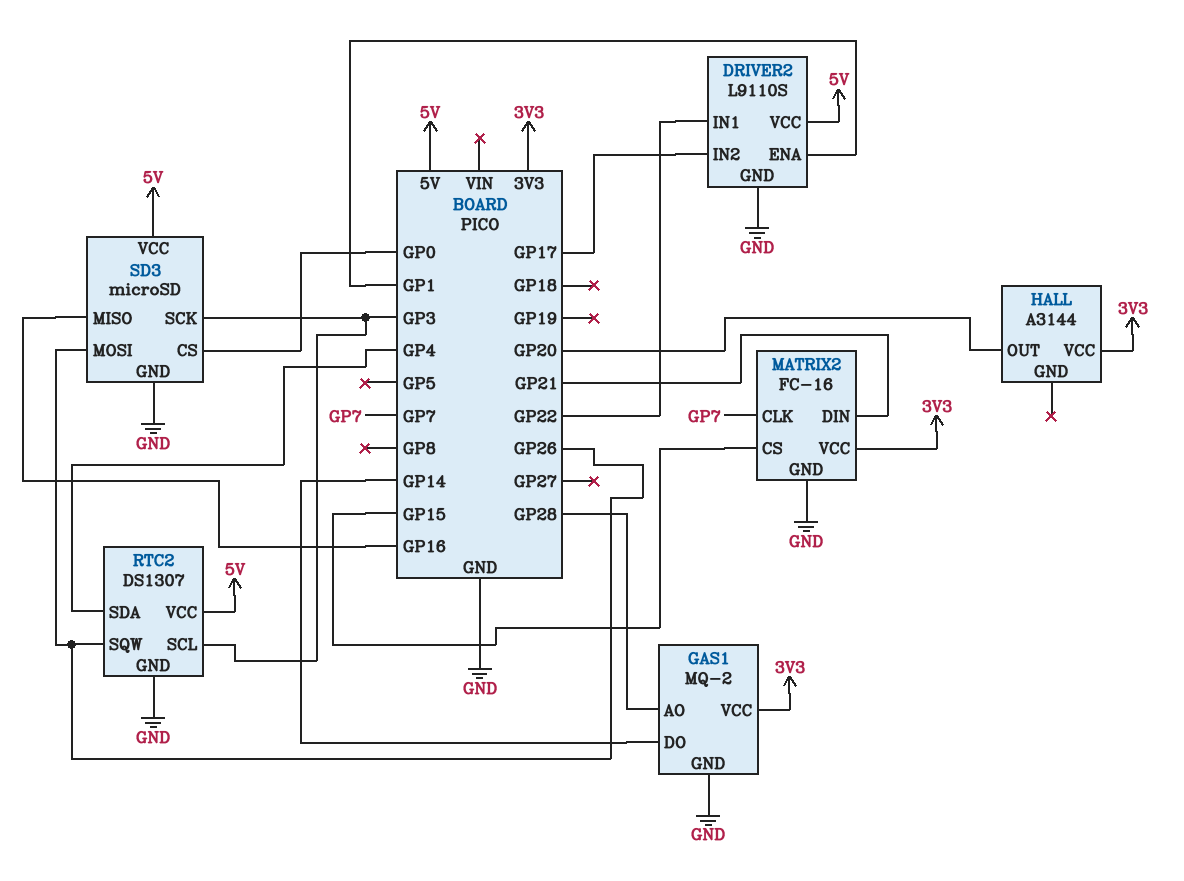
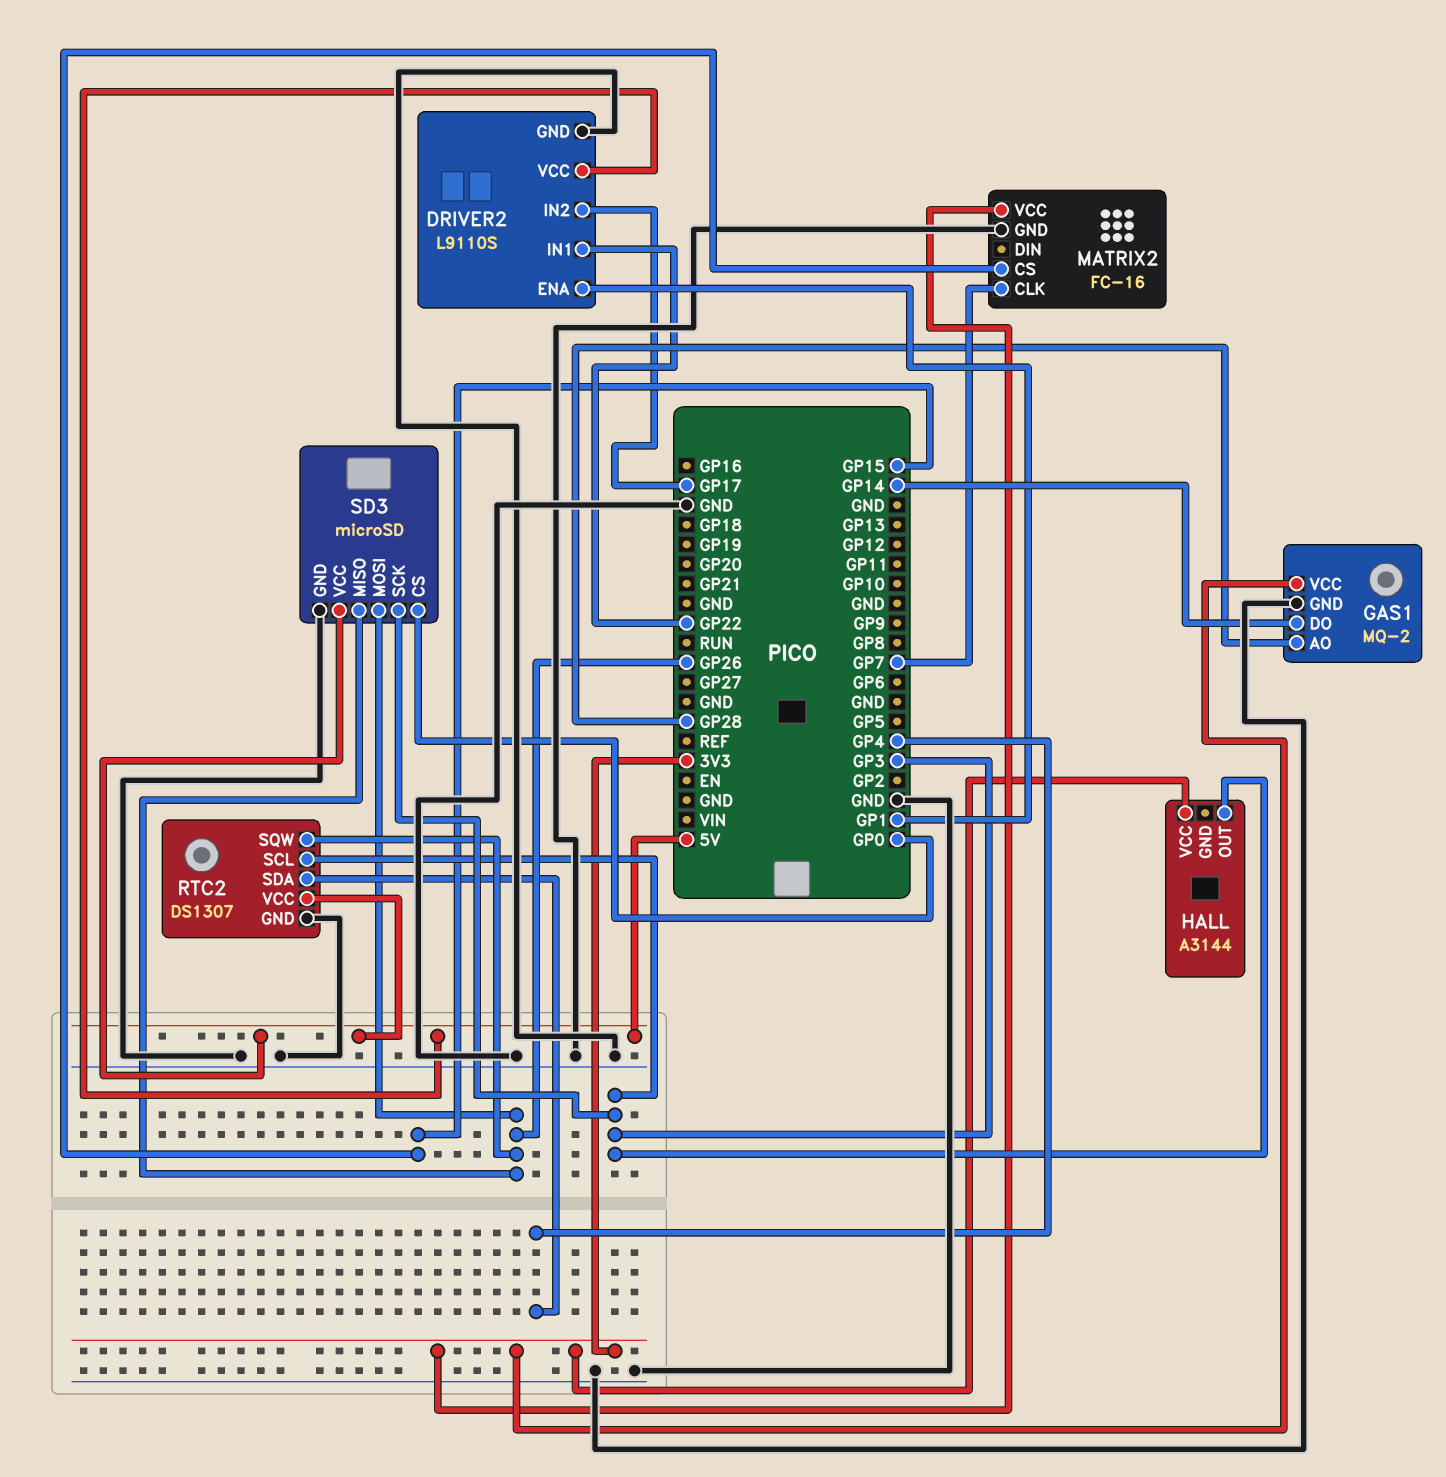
HALL pin OUT: GP20 -> GP3
MATRIX2 pin DIN: GP21 -> none
SD3 pin MISO: GP16 -> GP26

